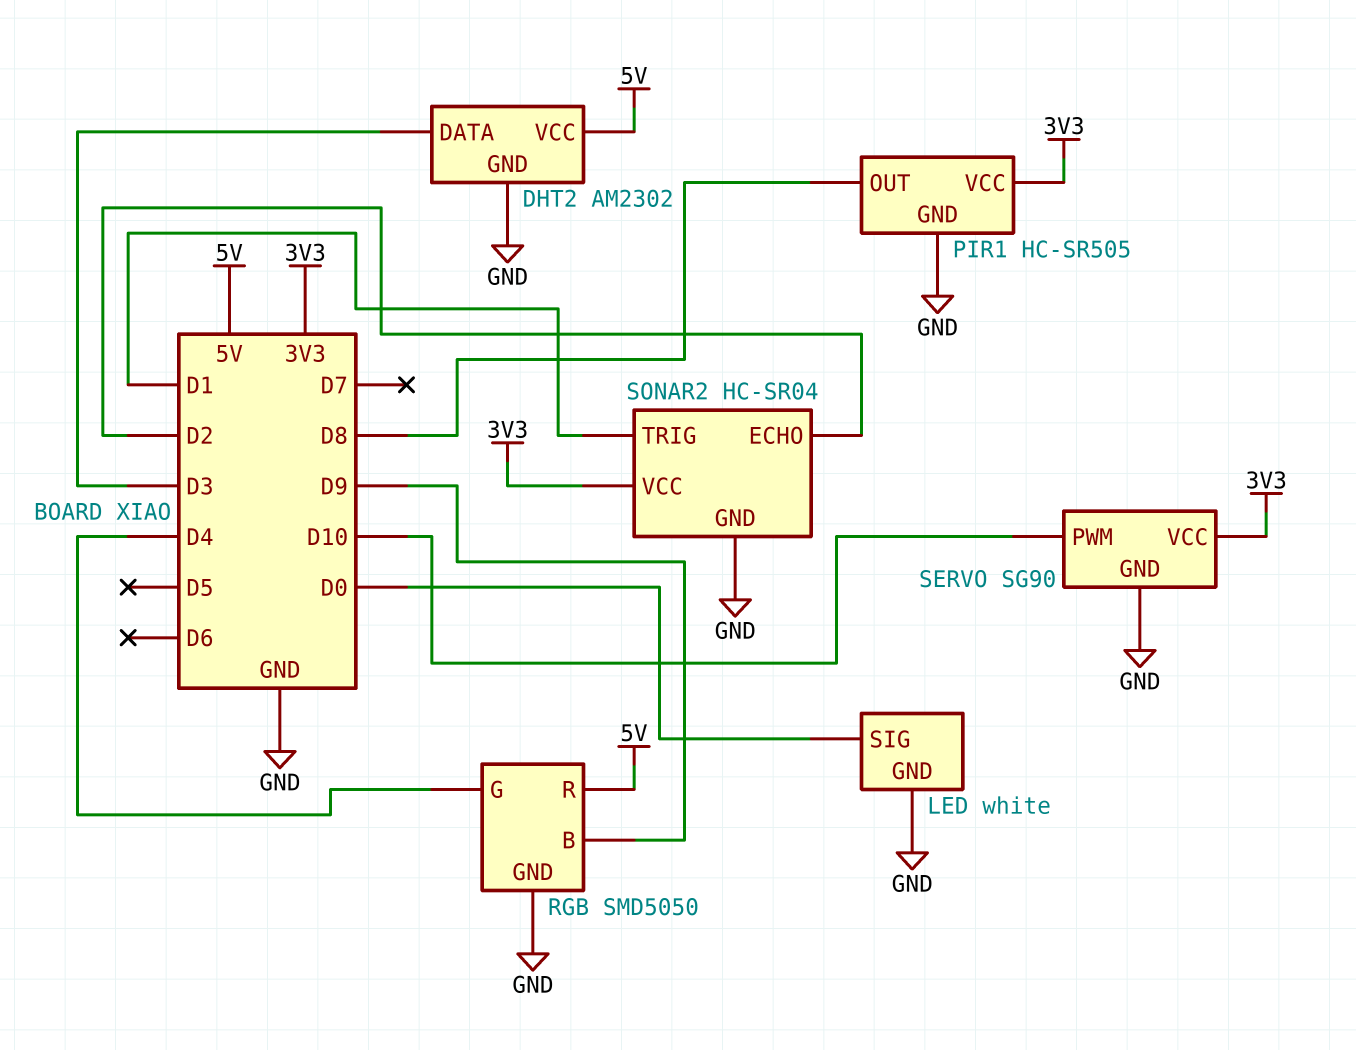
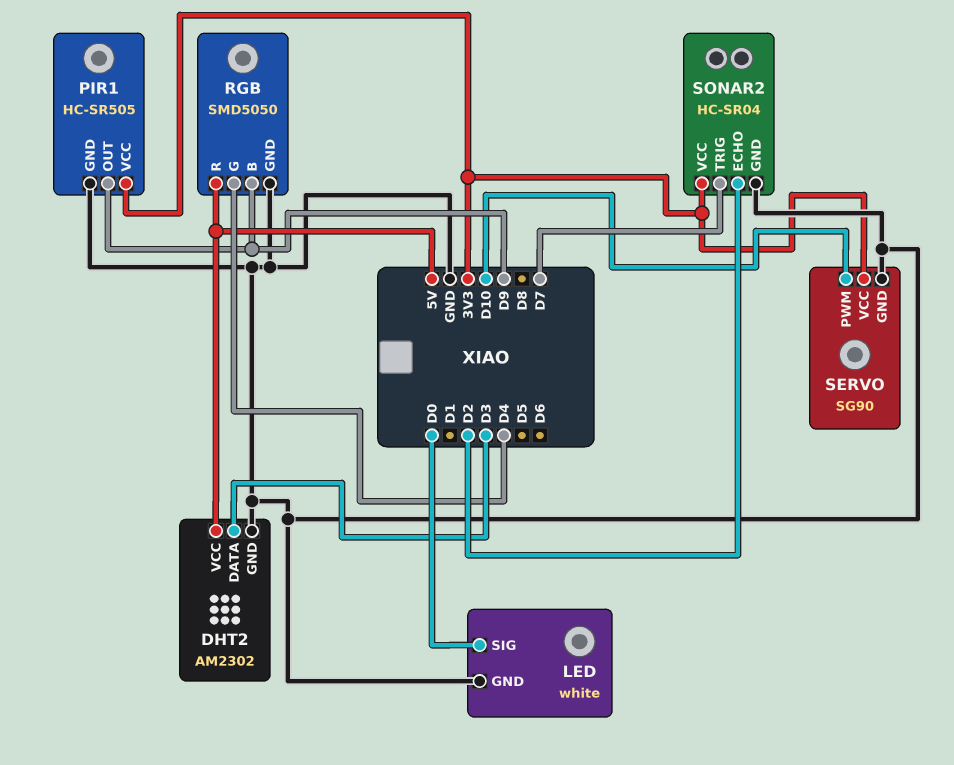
PIR1 pin OUT: D8 -> D9
SONAR2 pin TRIG: D1 -> D7

